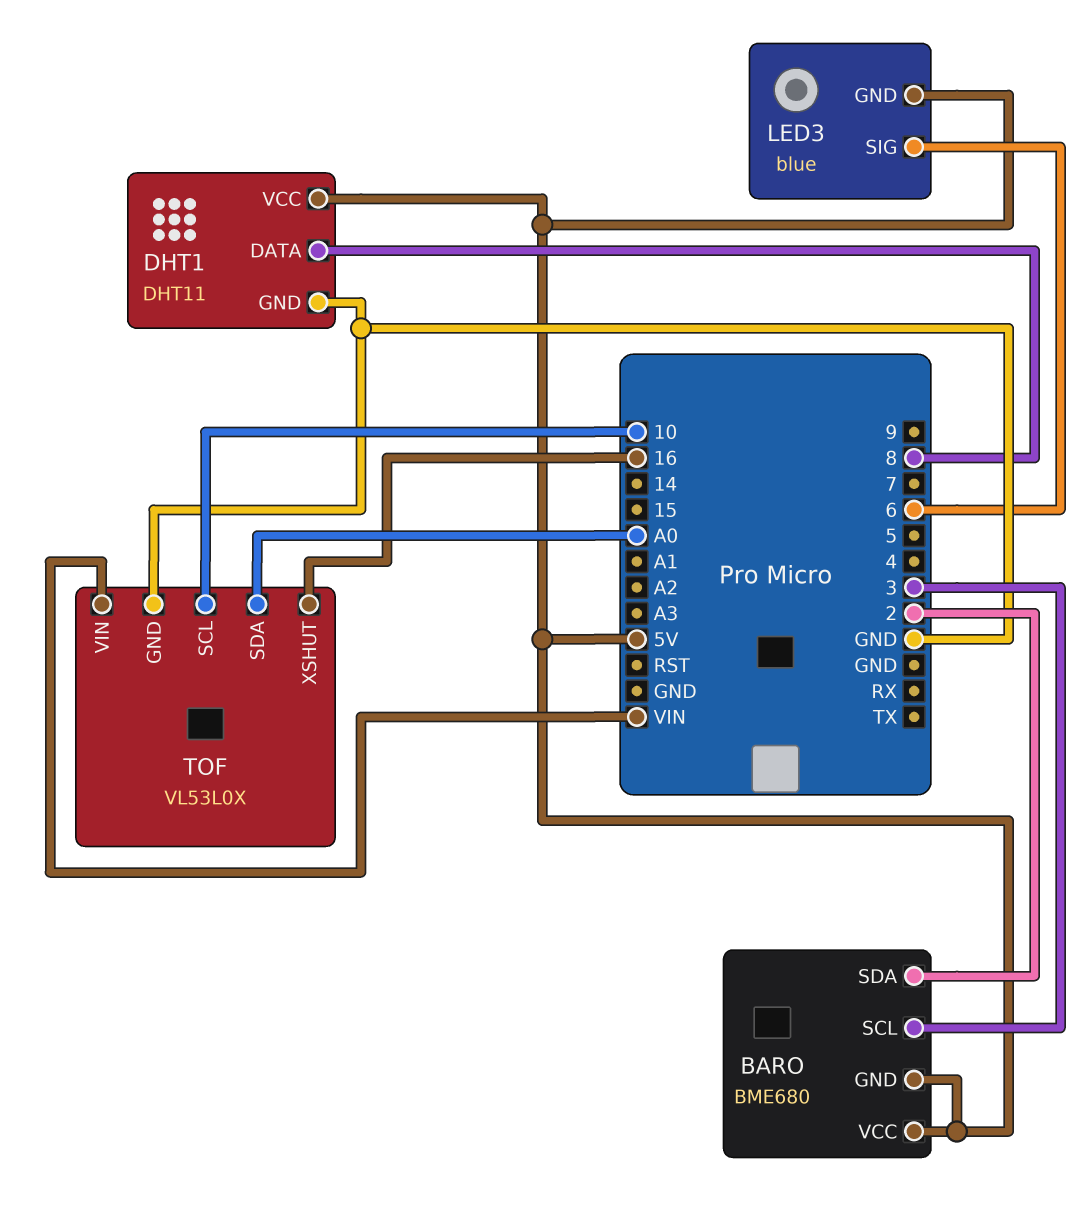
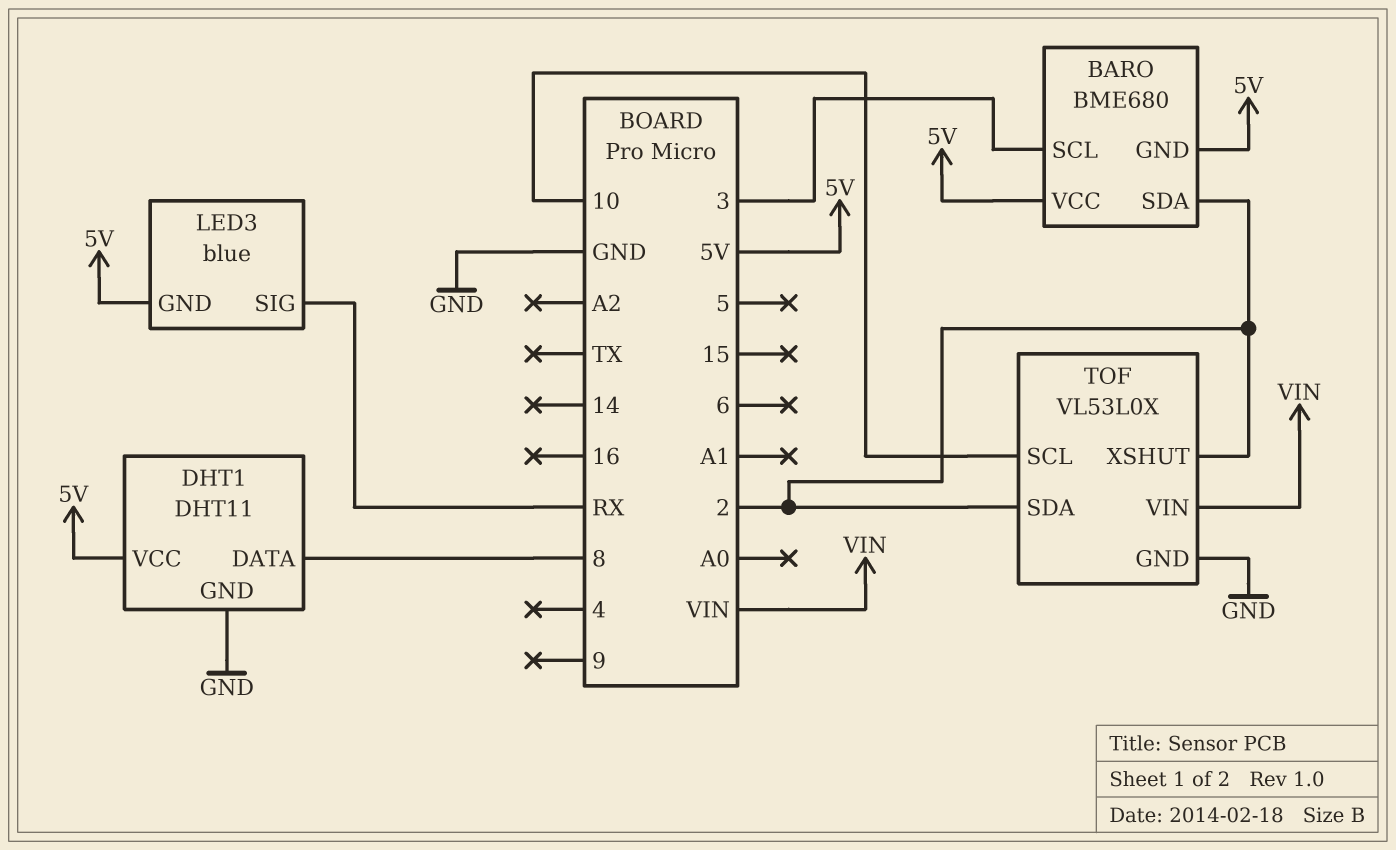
LED3 pin SIG: 6 -> RX
TOF pin SDA: A0 -> 2
TOF pin XSHUT: 16 -> 2

